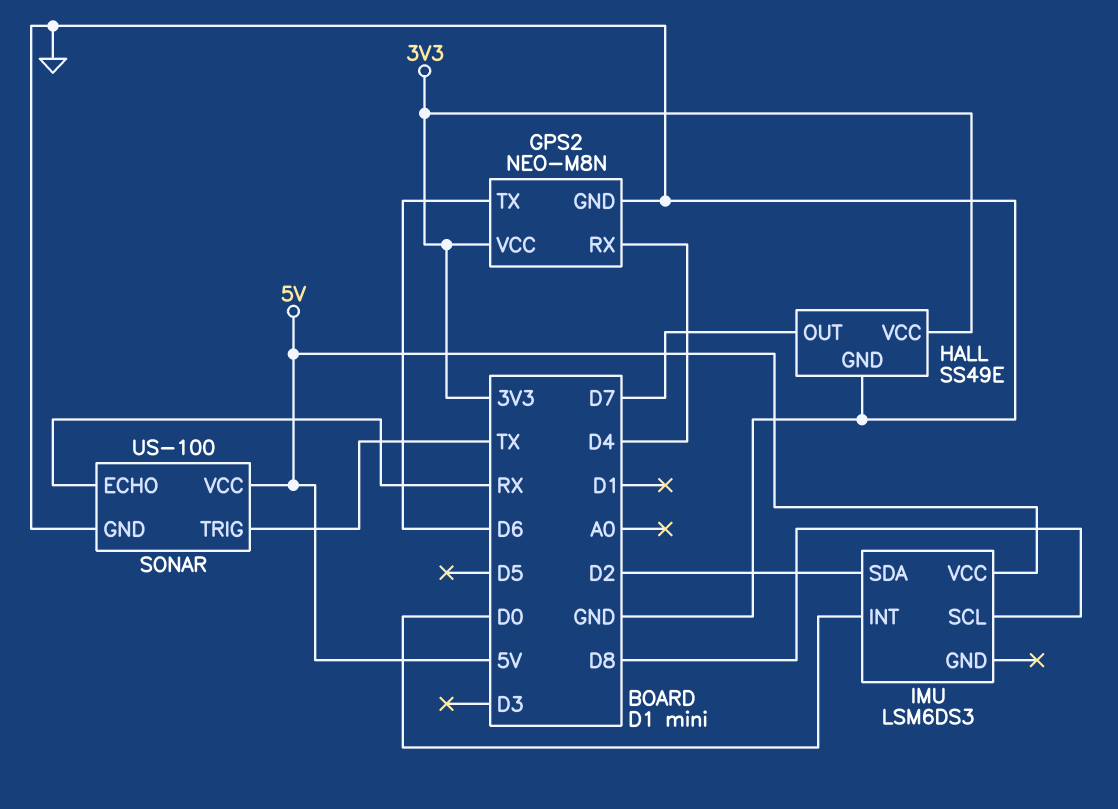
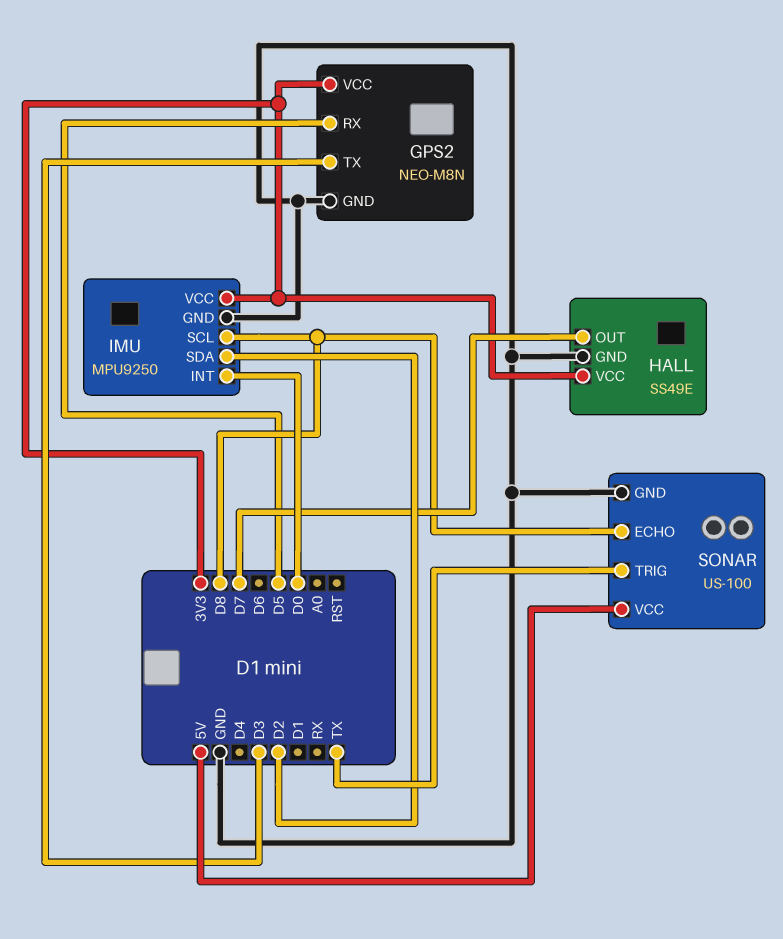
GPS2 pin RX: D4 -> D5
GPS2 pin TX: D6 -> D3
IMU: LSM6DS3 -> MPU9250
IMU pin GND: none -> GND
IMU pin VCC: 5V -> 3V3
SONAR pin ECHO: RX -> D8

